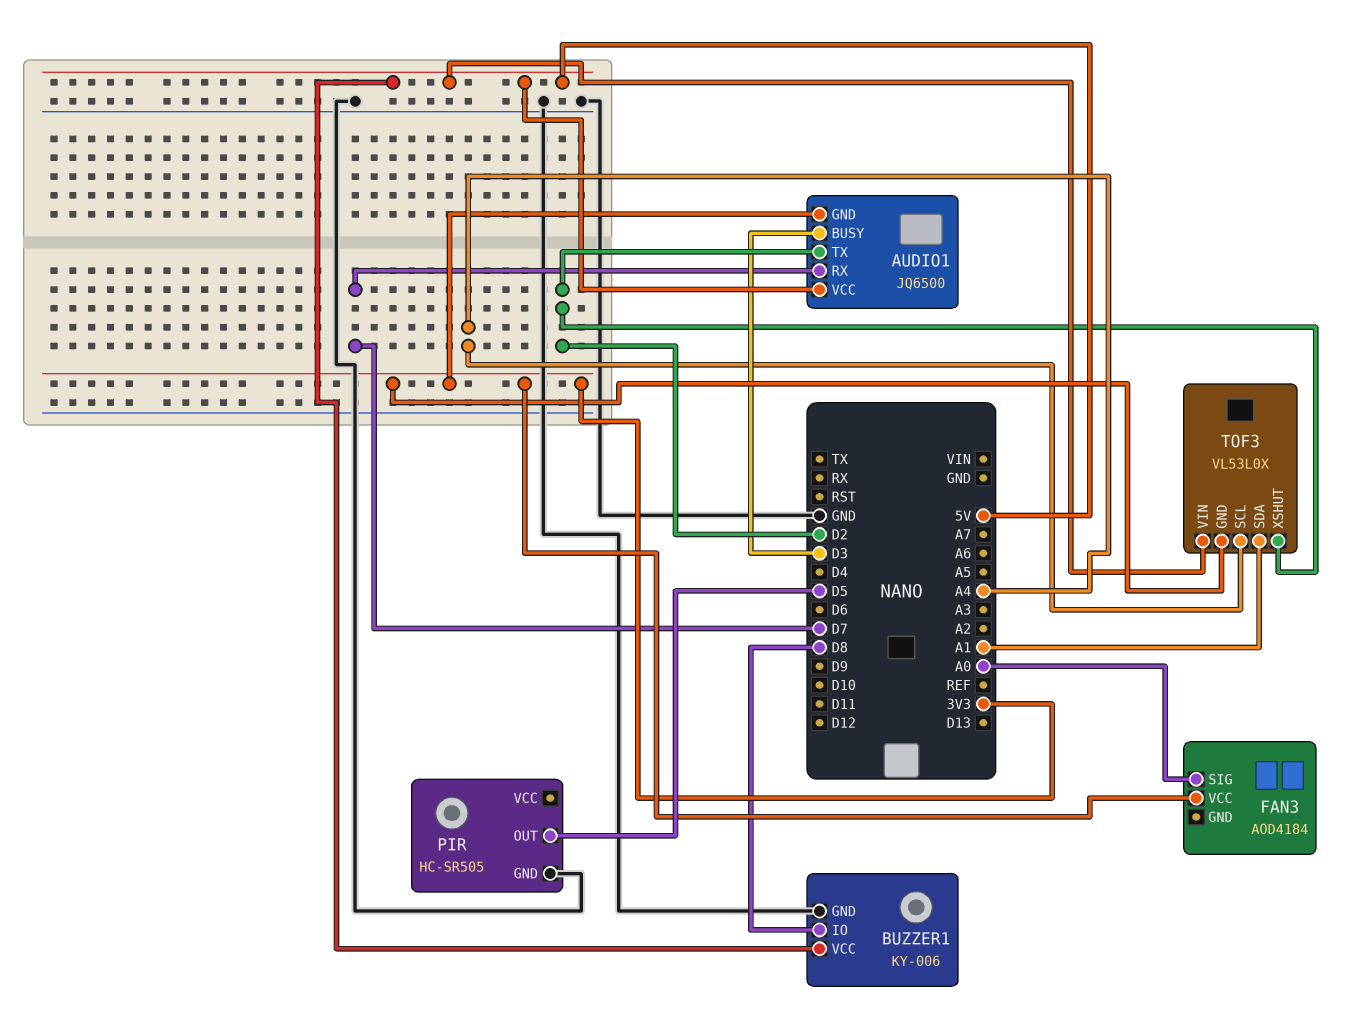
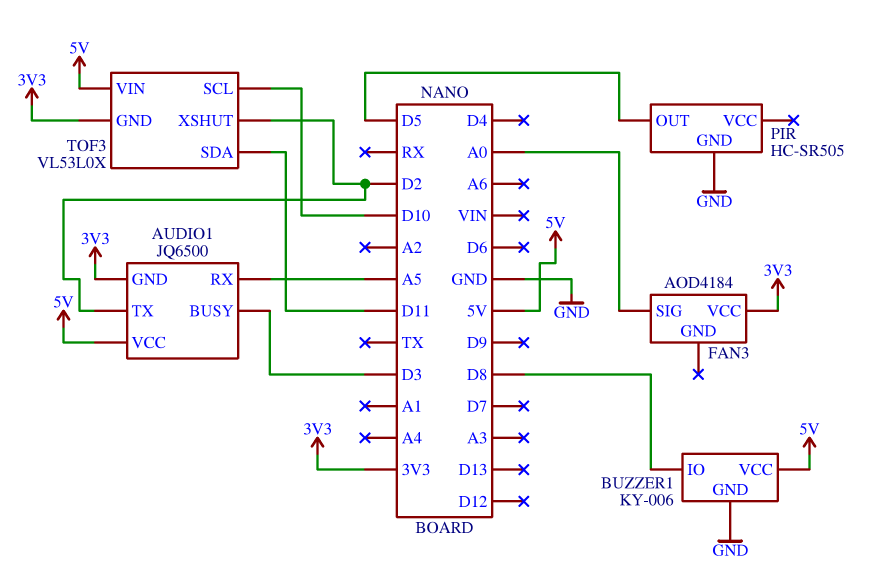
AUDIO1 pin RX: D7 -> A5
TOF3 pin SCL: A4 -> D10
TOF3 pin SDA: A1 -> D11

